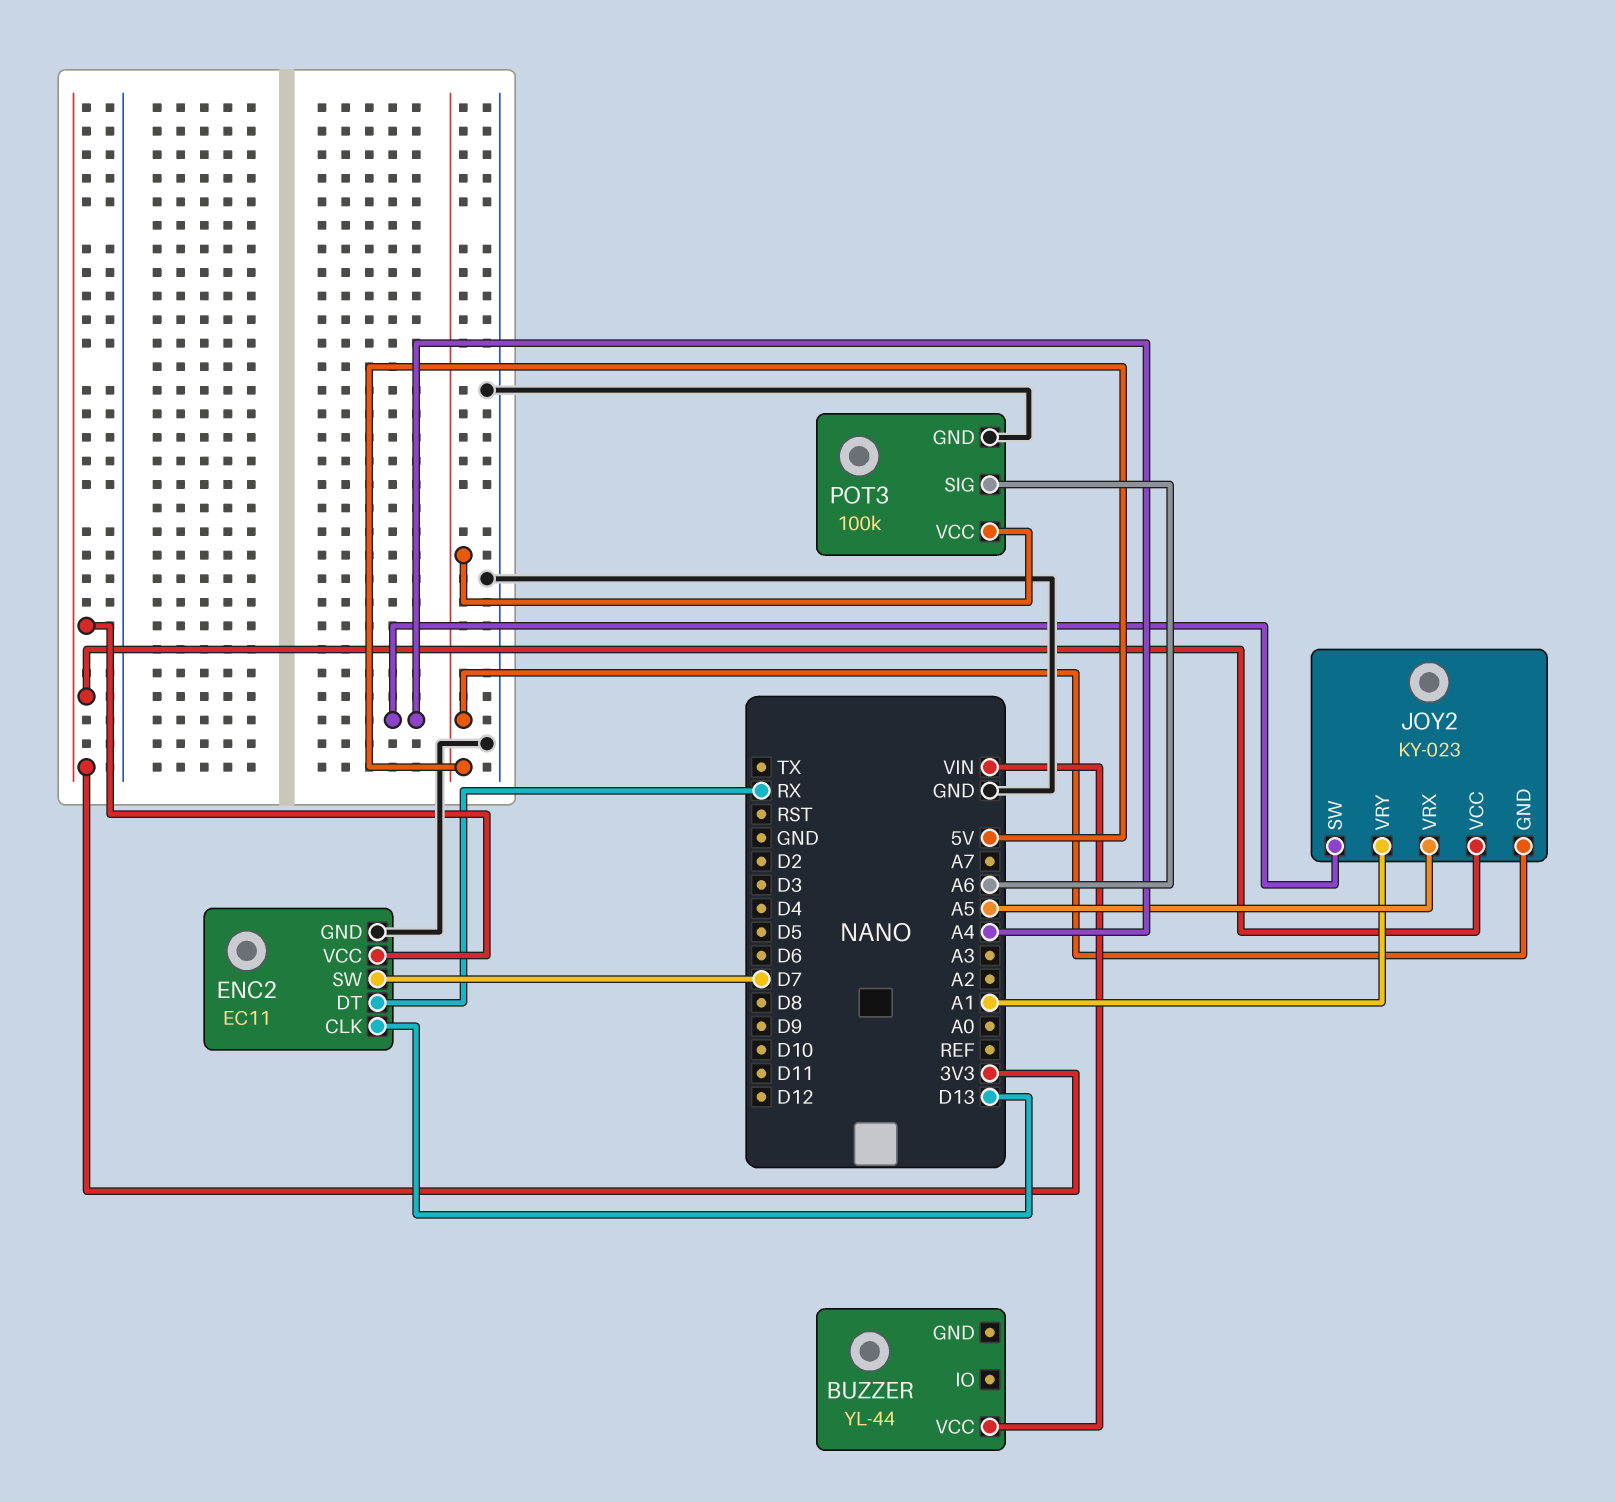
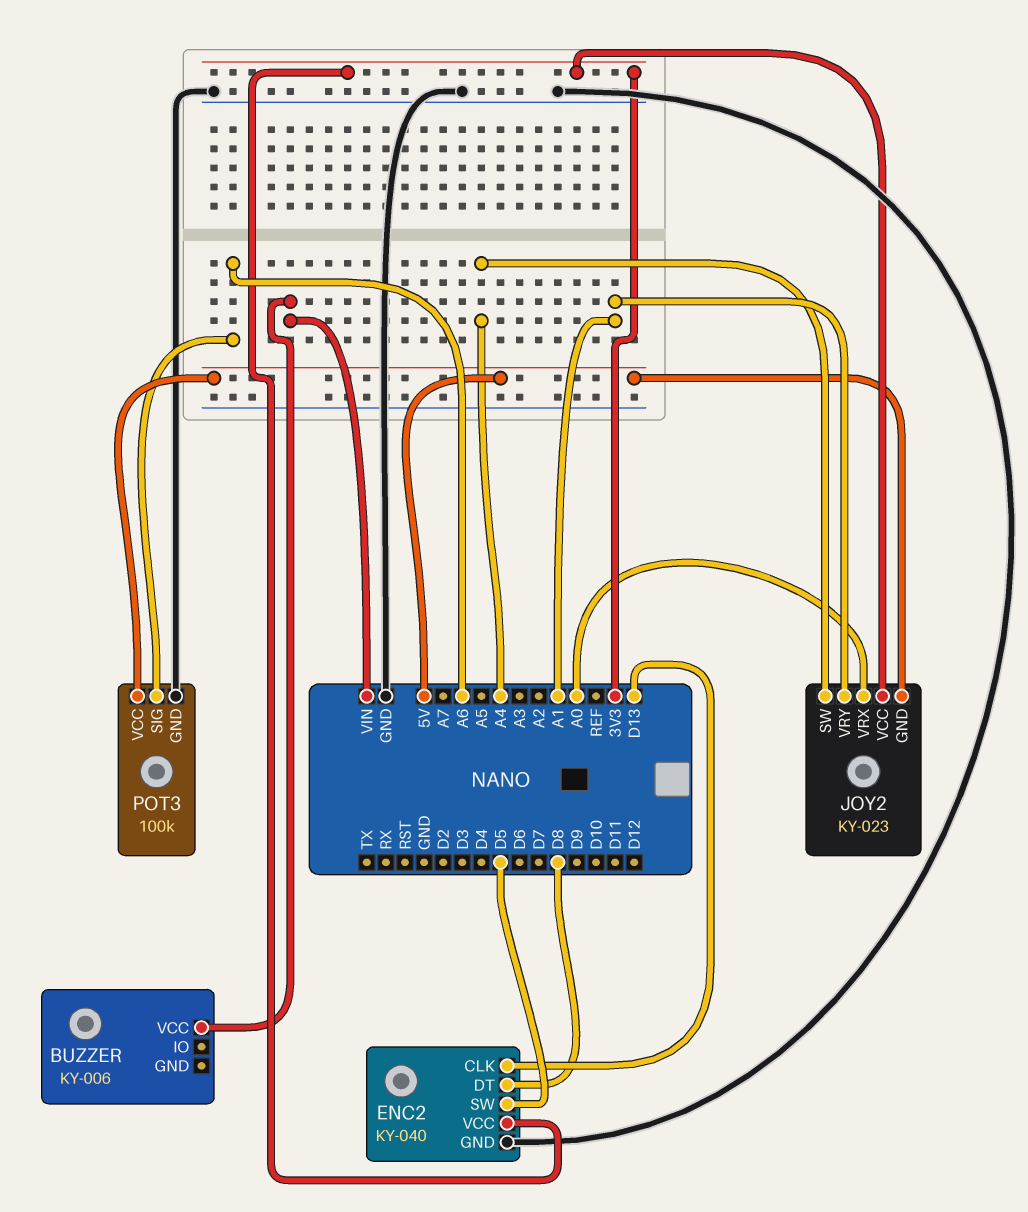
BUZZER: YL-44 -> KY-006
ENC2: EC11 -> KY-040
ENC2 pin DT: RX -> D8
ENC2 pin SW: D7 -> D5
JOY2 pin VRX: A5 -> A0

